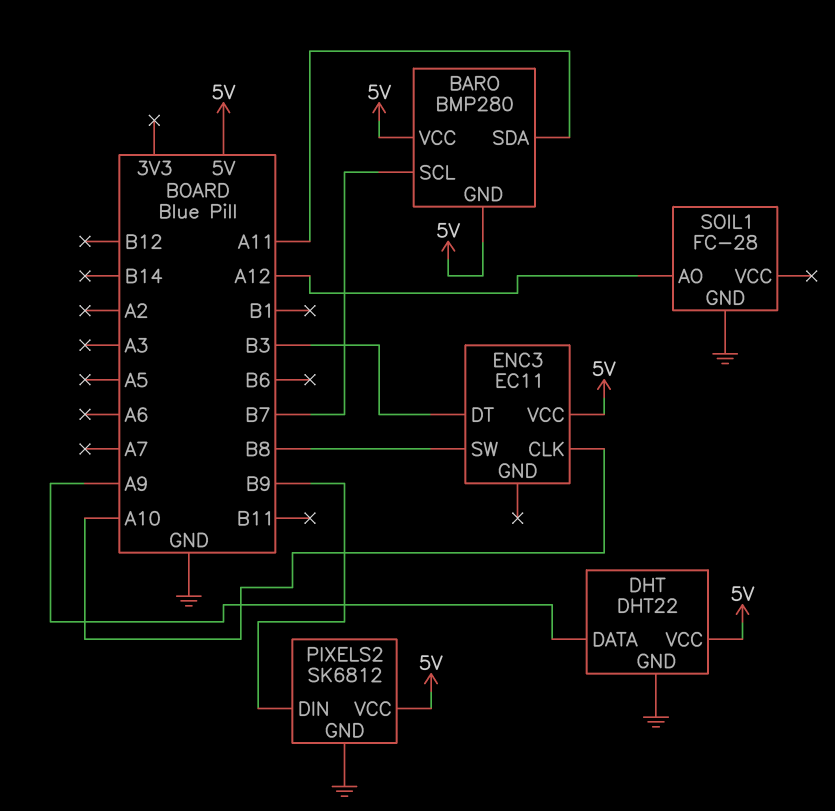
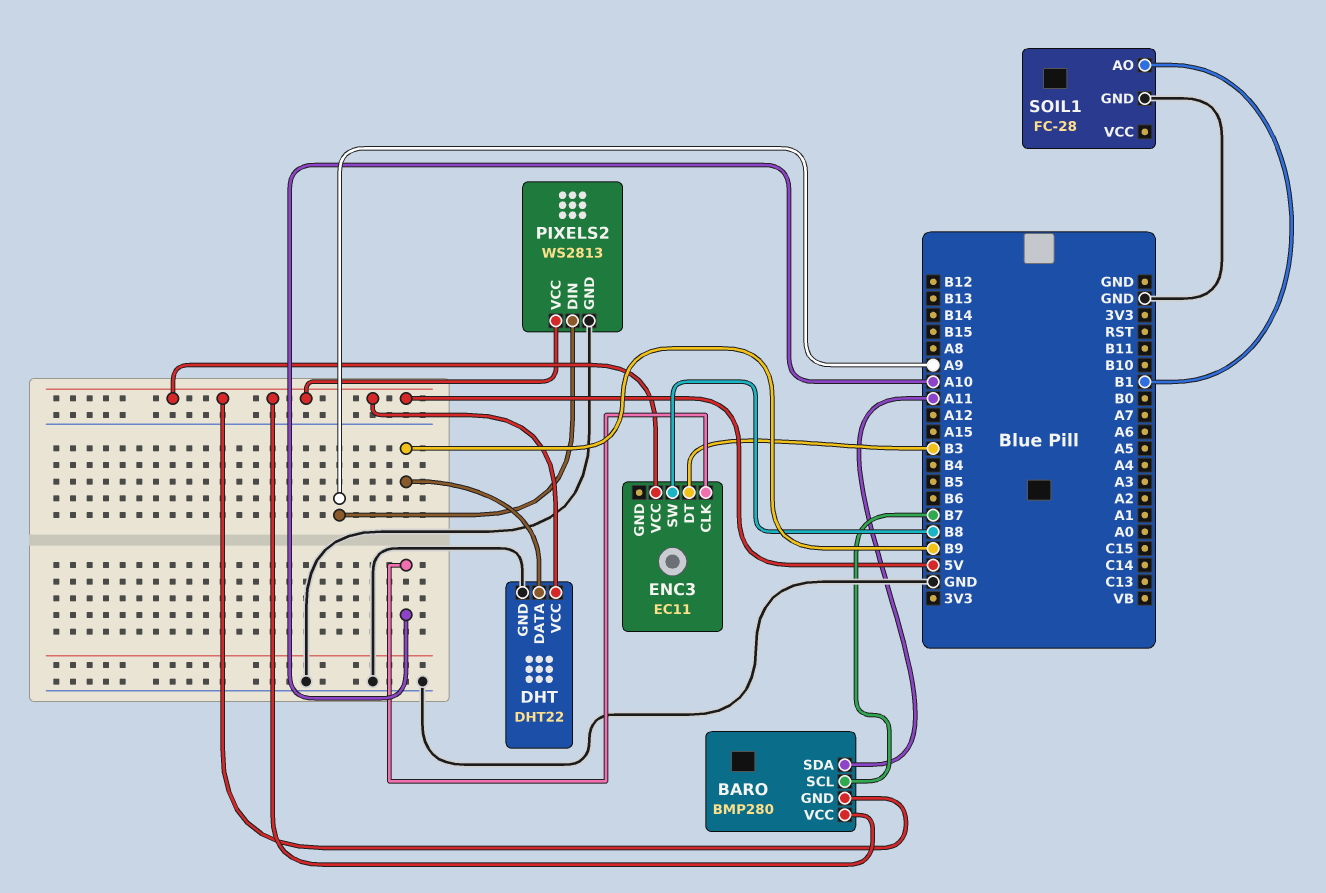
DHT pin DATA: A9 -> B9
PIXELS2: SK6812 -> WS2813
PIXELS2 pin DIN: B9 -> A9
SOIL1 pin AO: A12 -> B1

